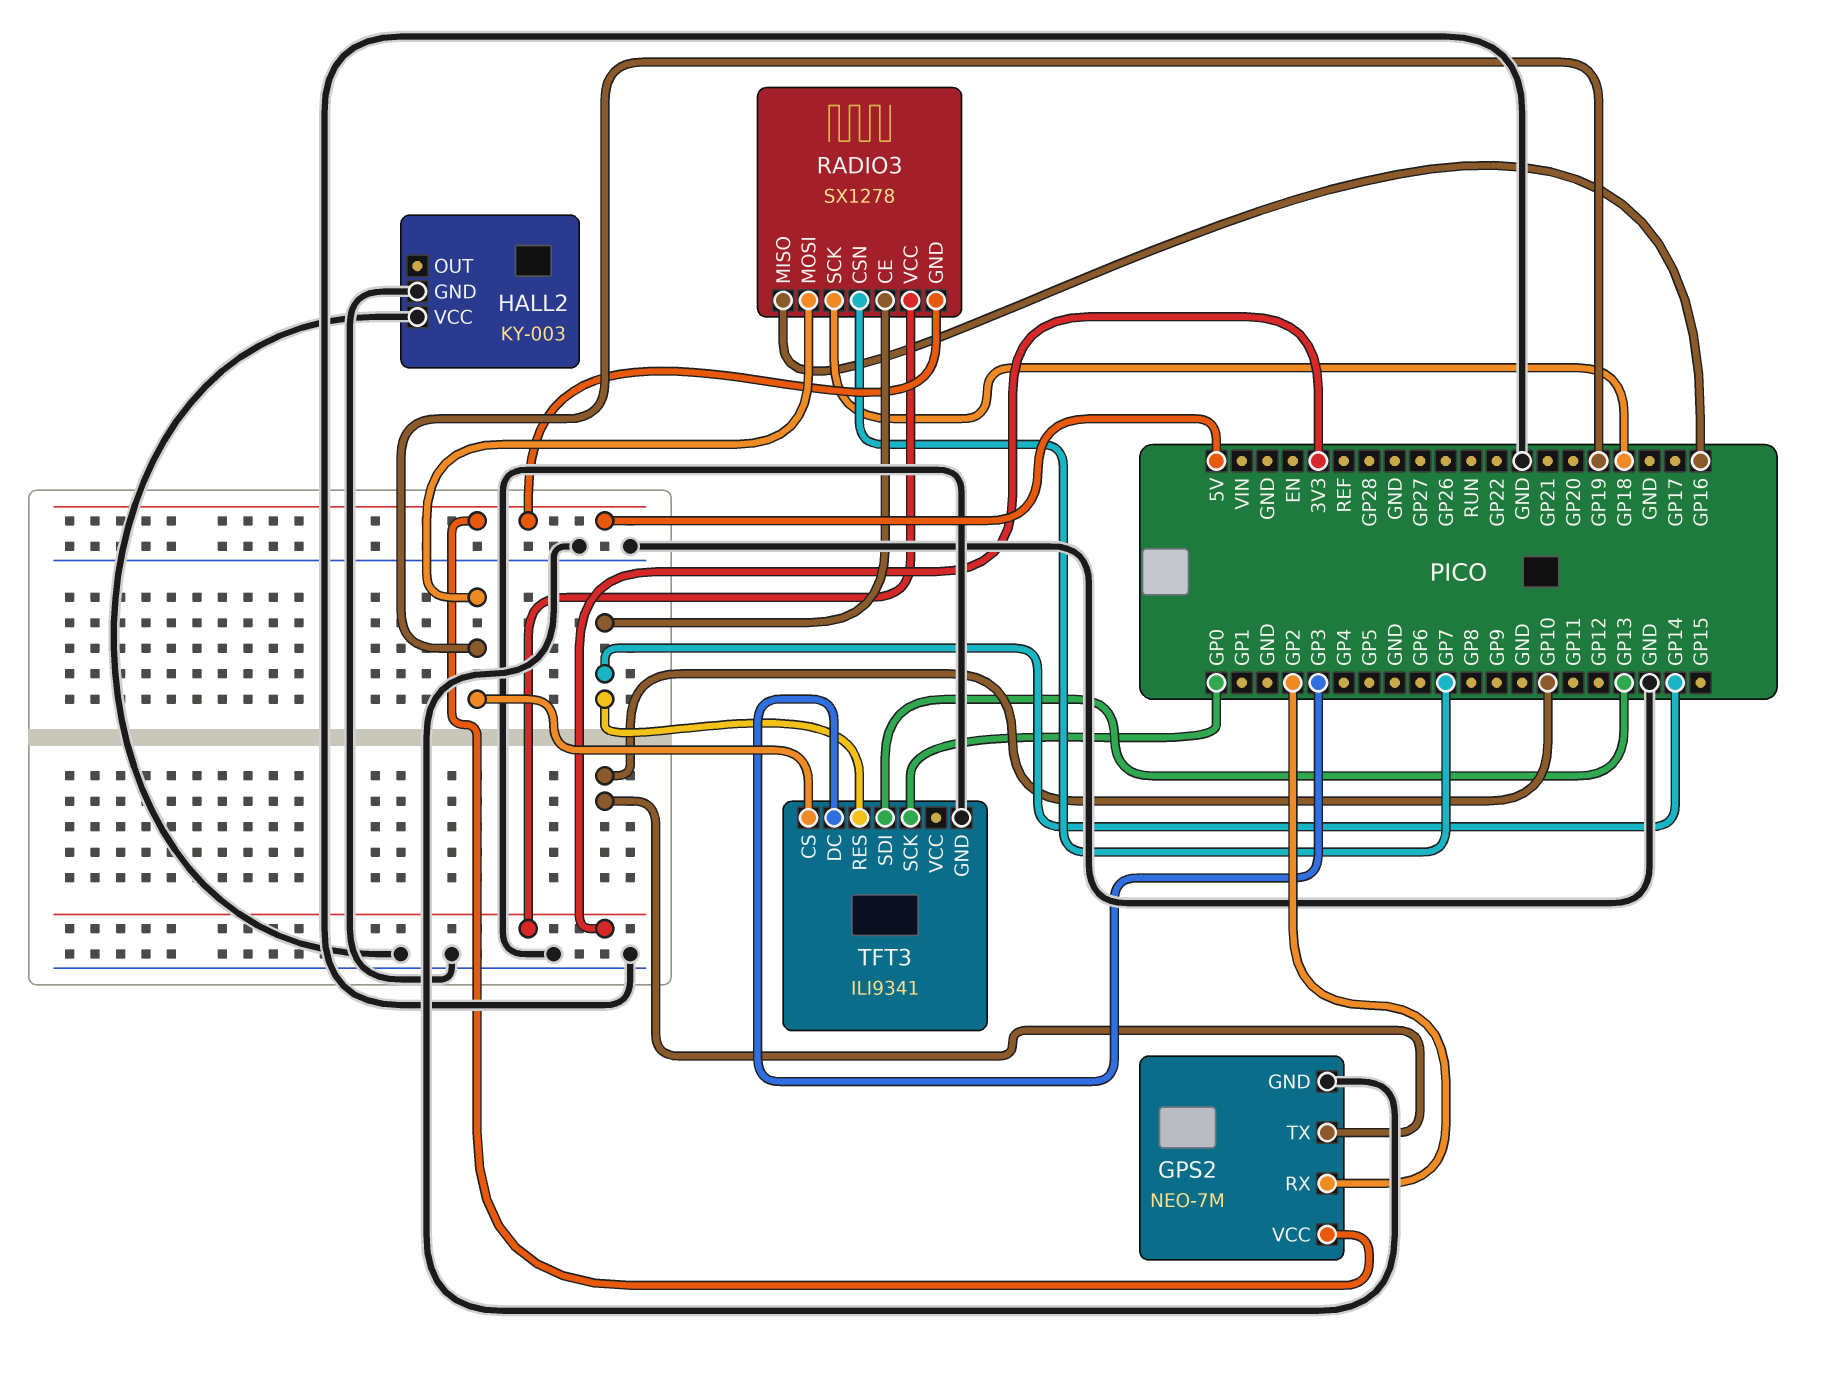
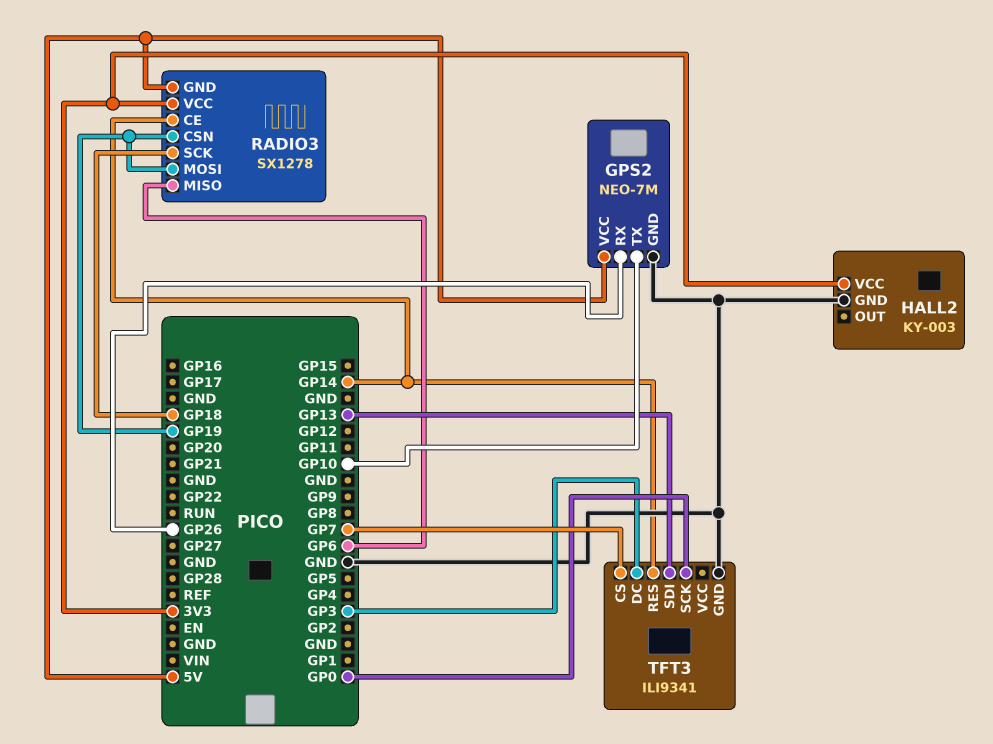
GPS2 pin RX: GP2 -> GP26
HALL2 pin VCC: GND -> 3V3
RADIO3 pin CSN: GP7 -> GP19
RADIO3 pin MISO: GP16 -> GP6
TFT3 pin CS: GP19 -> GP7

